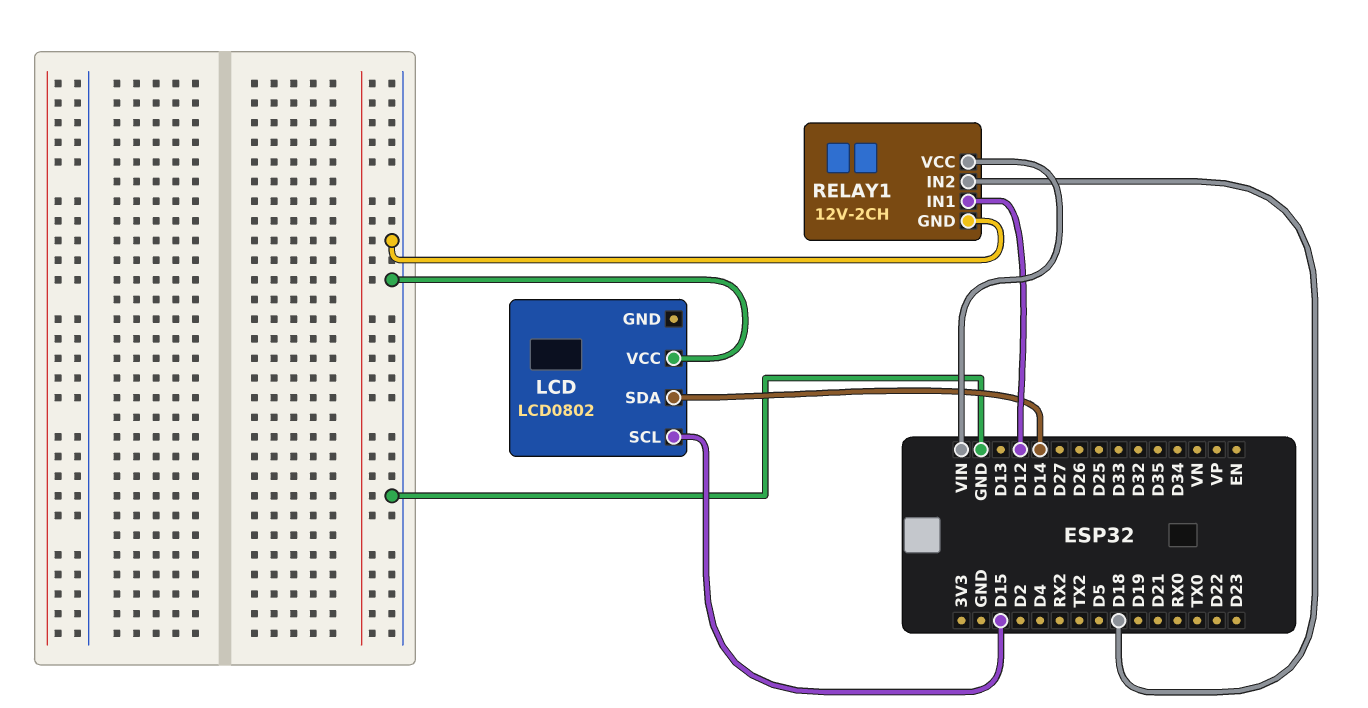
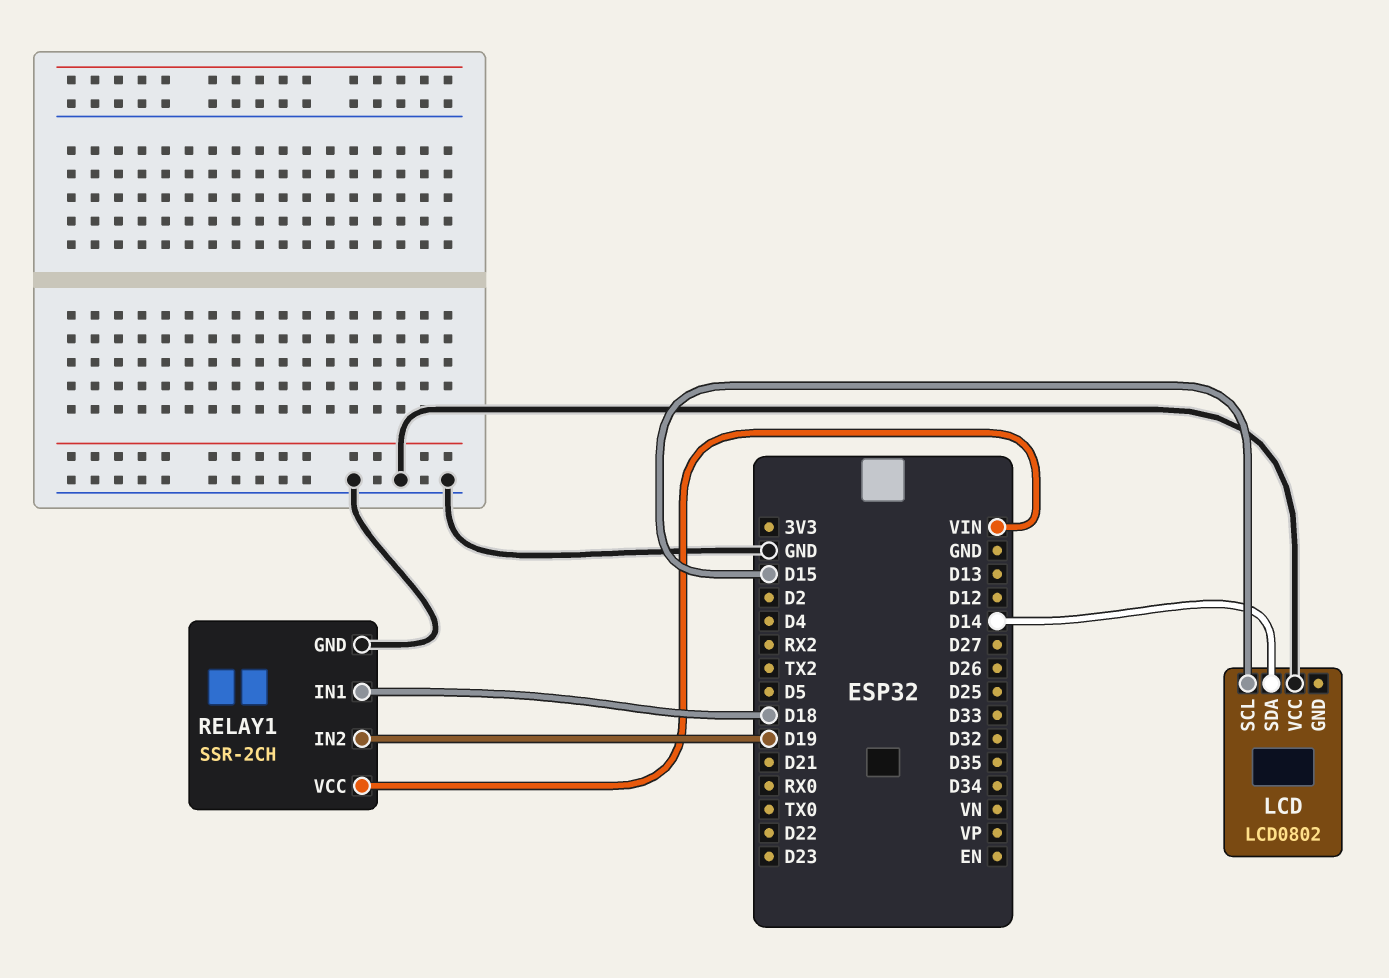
RELAY1: 12V-2CH -> SSR-2CH
RELAY1 pin IN1: D12 -> D18
RELAY1 pin IN2: D18 -> D19

